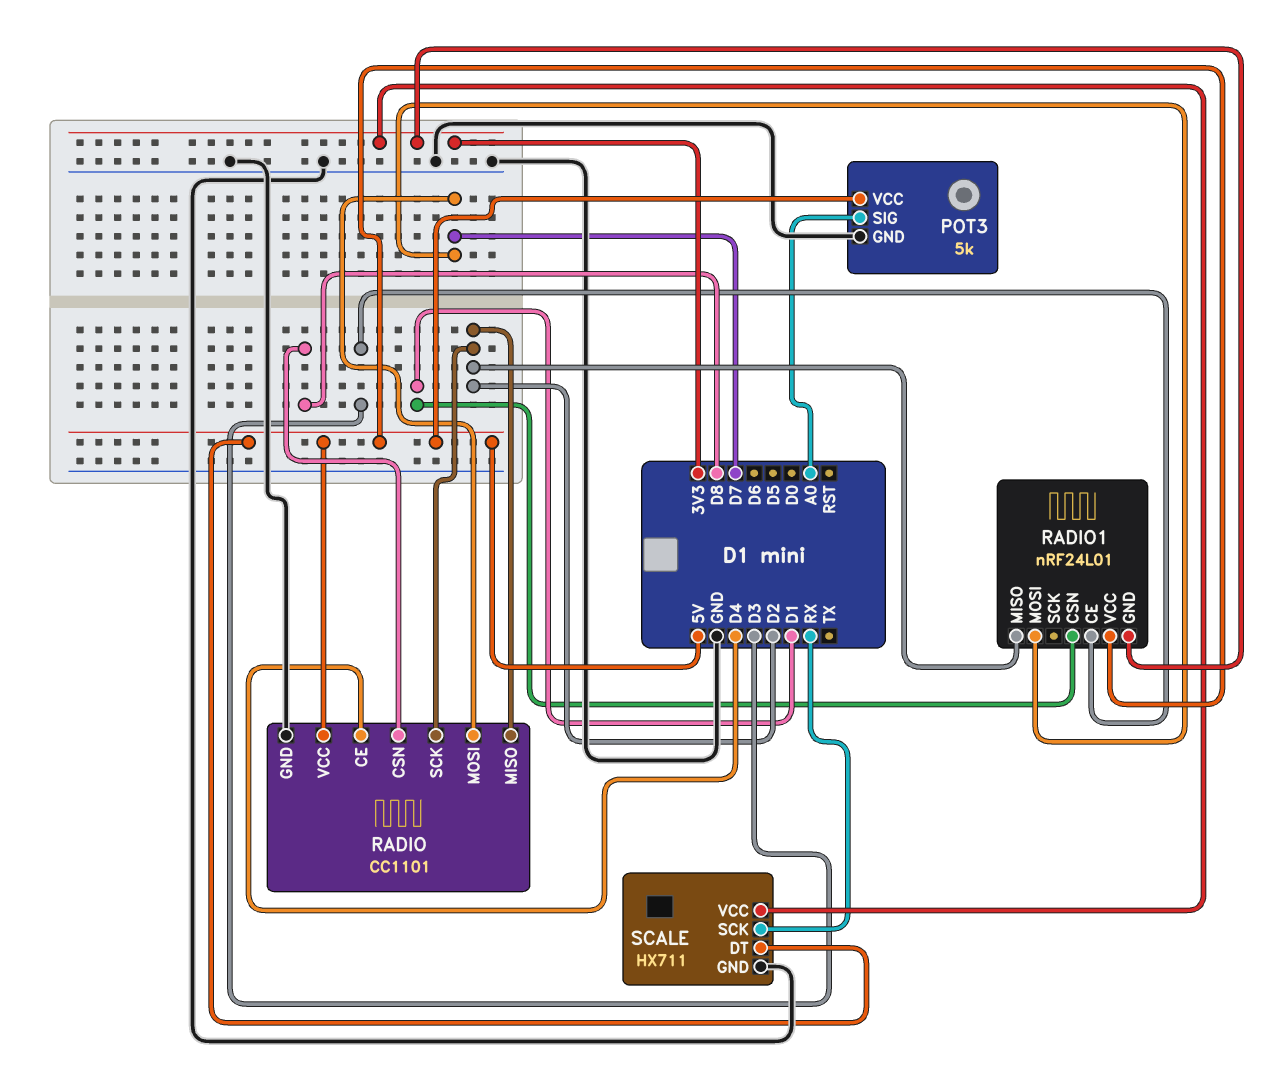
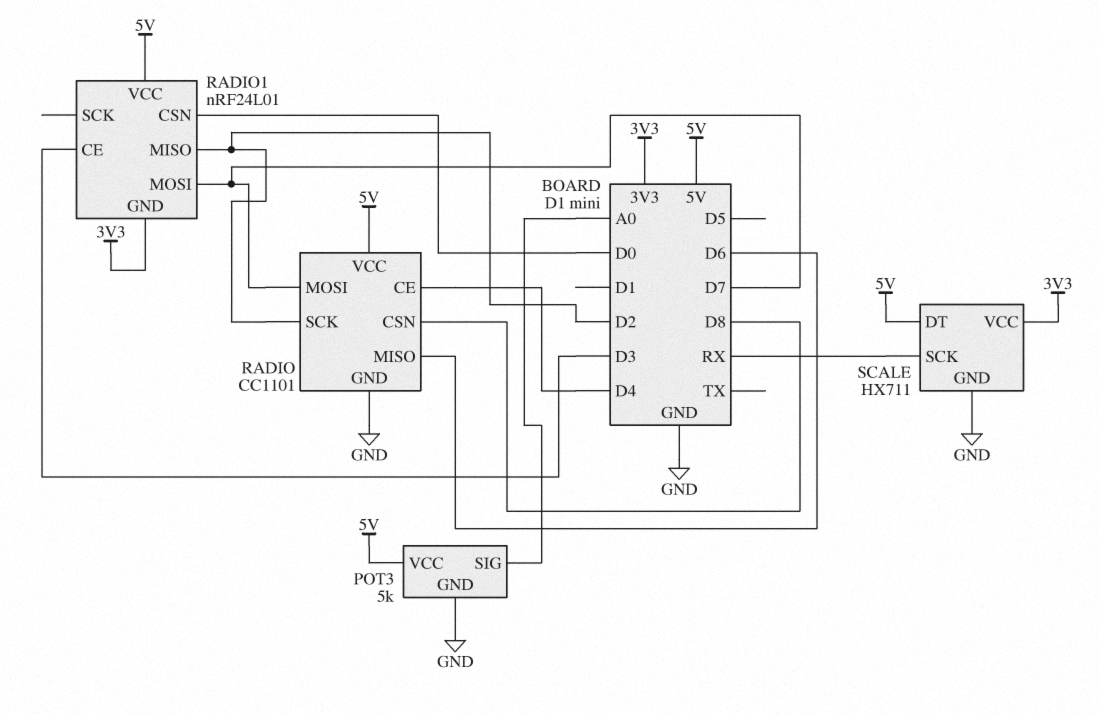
RADIO pin MISO: D2 -> D6
RADIO1 pin CSN: D1 -> D0

